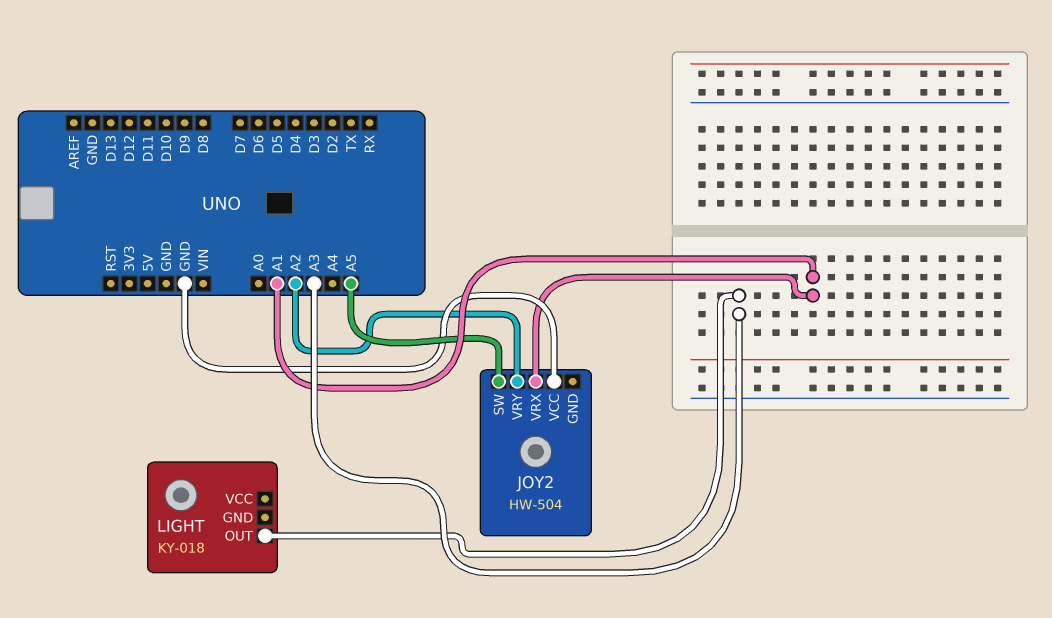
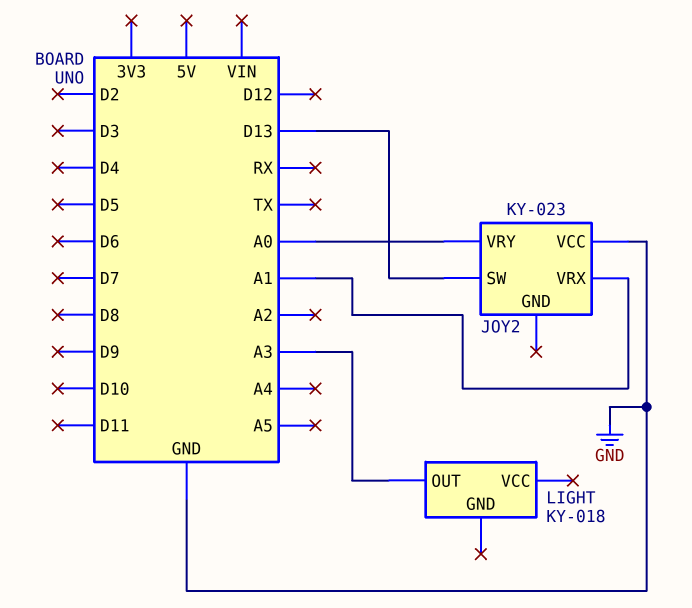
JOY2: HW-504 -> KY-023
JOY2 pin SW: A5 -> D13
JOY2 pin VRY: A2 -> A0

